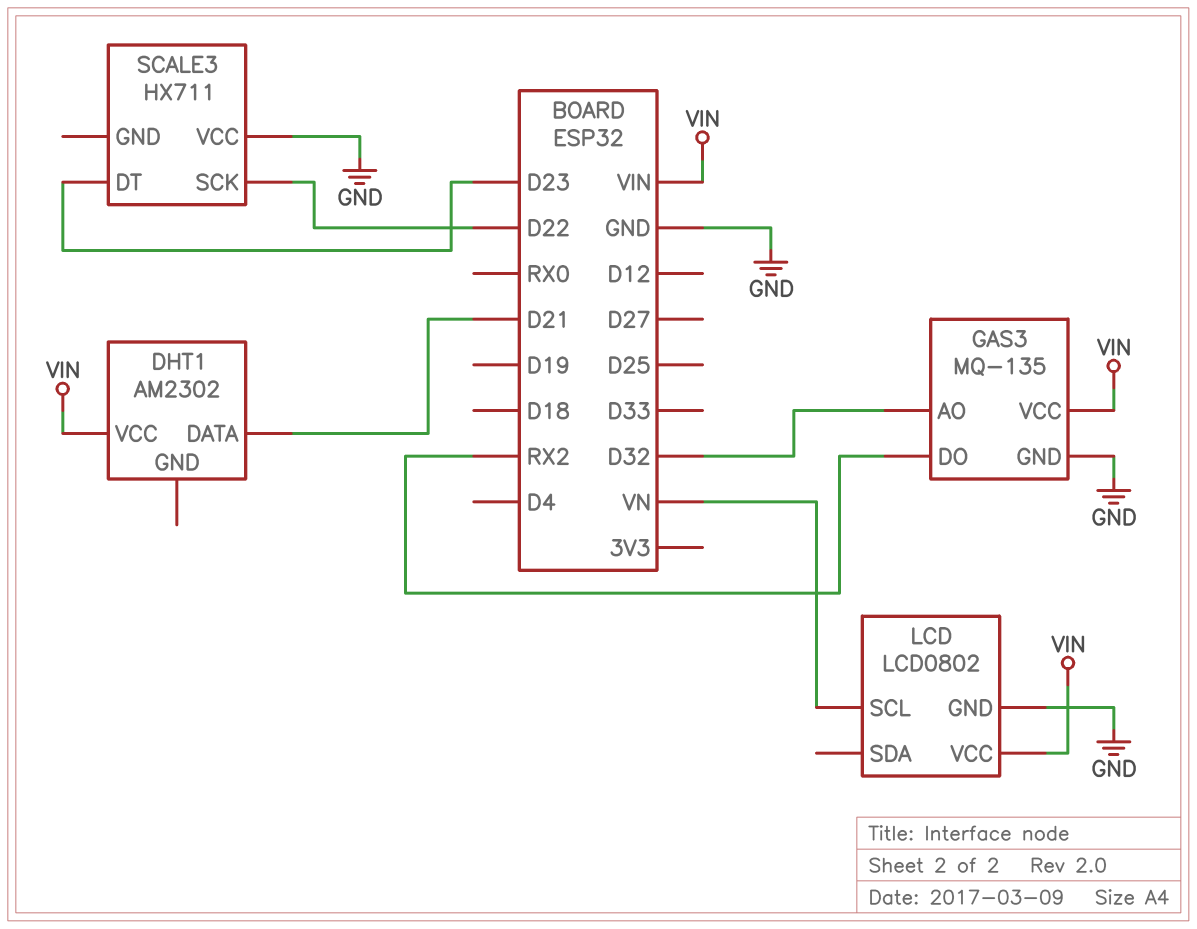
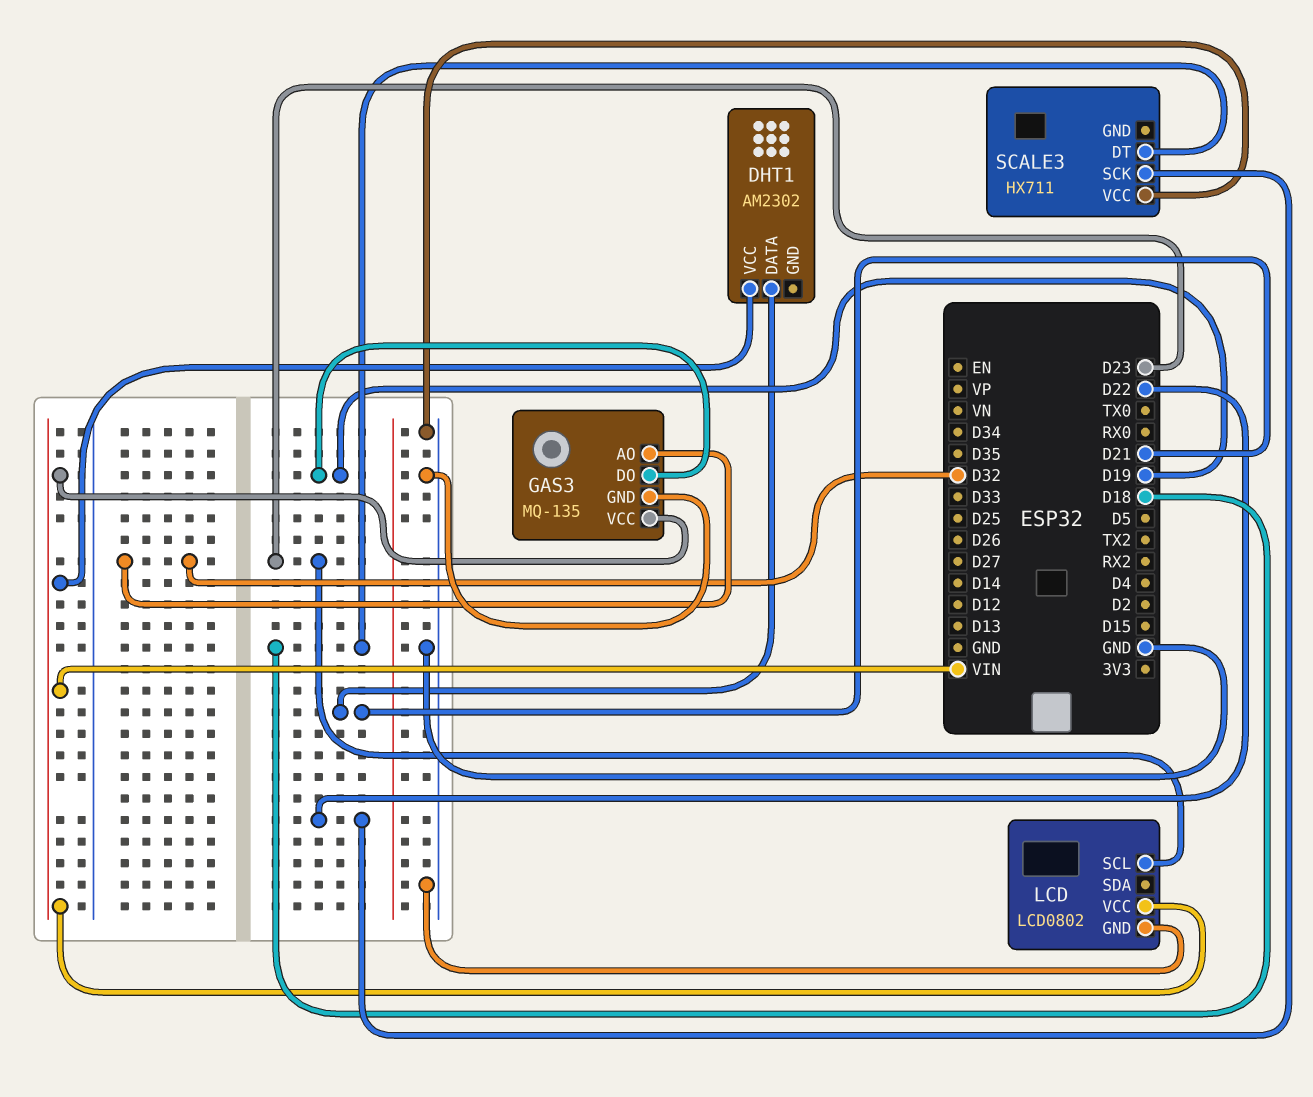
GAS3 pin DO: RX2 -> D19
LCD pin SCL: VN -> D23
SCALE3 pin DT: D23 -> D18

